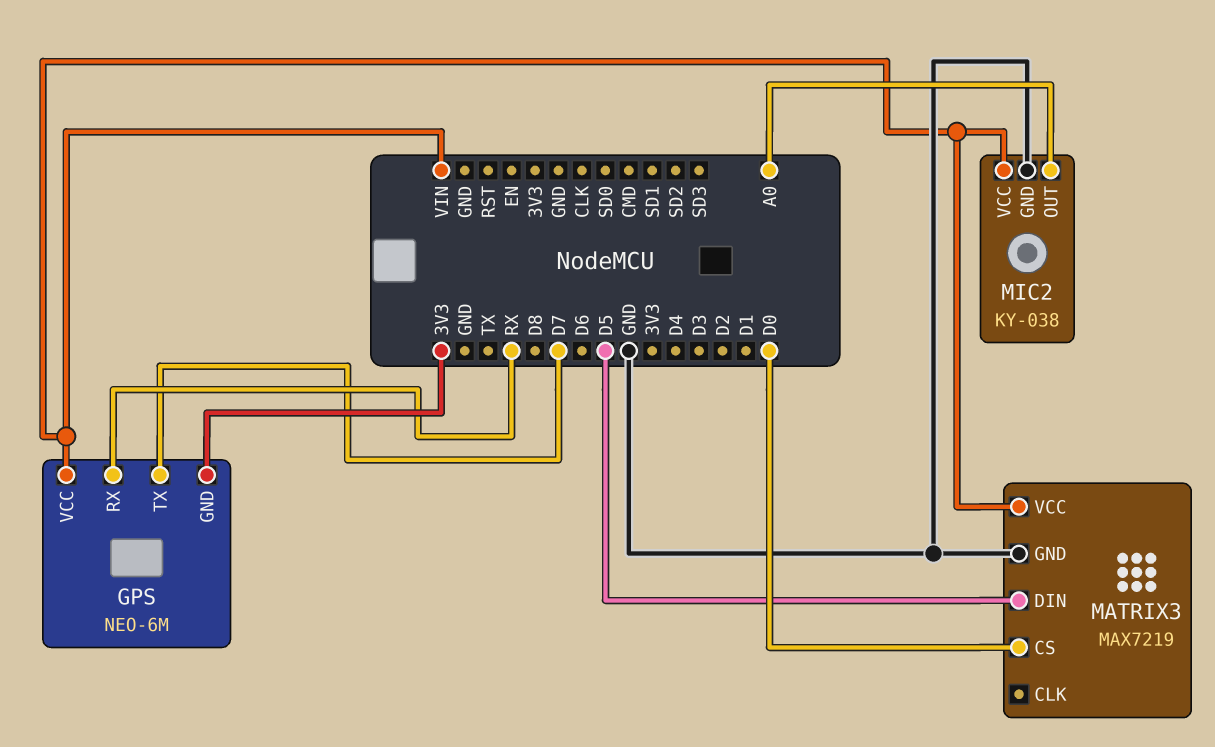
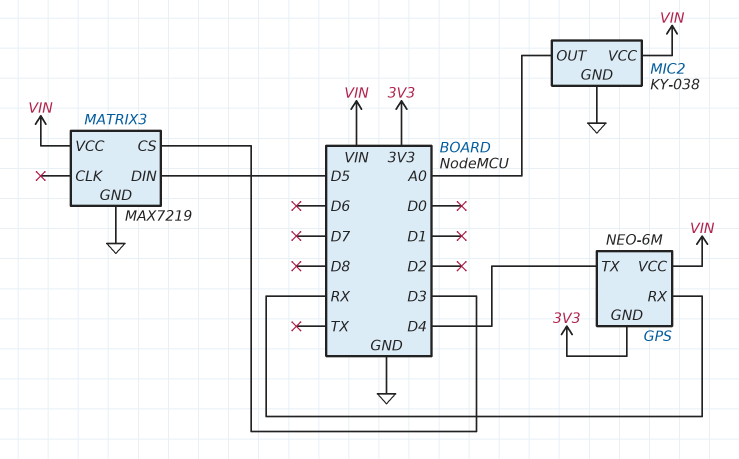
GPS pin TX: D7 -> D4
MATRIX3 pin CS: D0 -> D3

